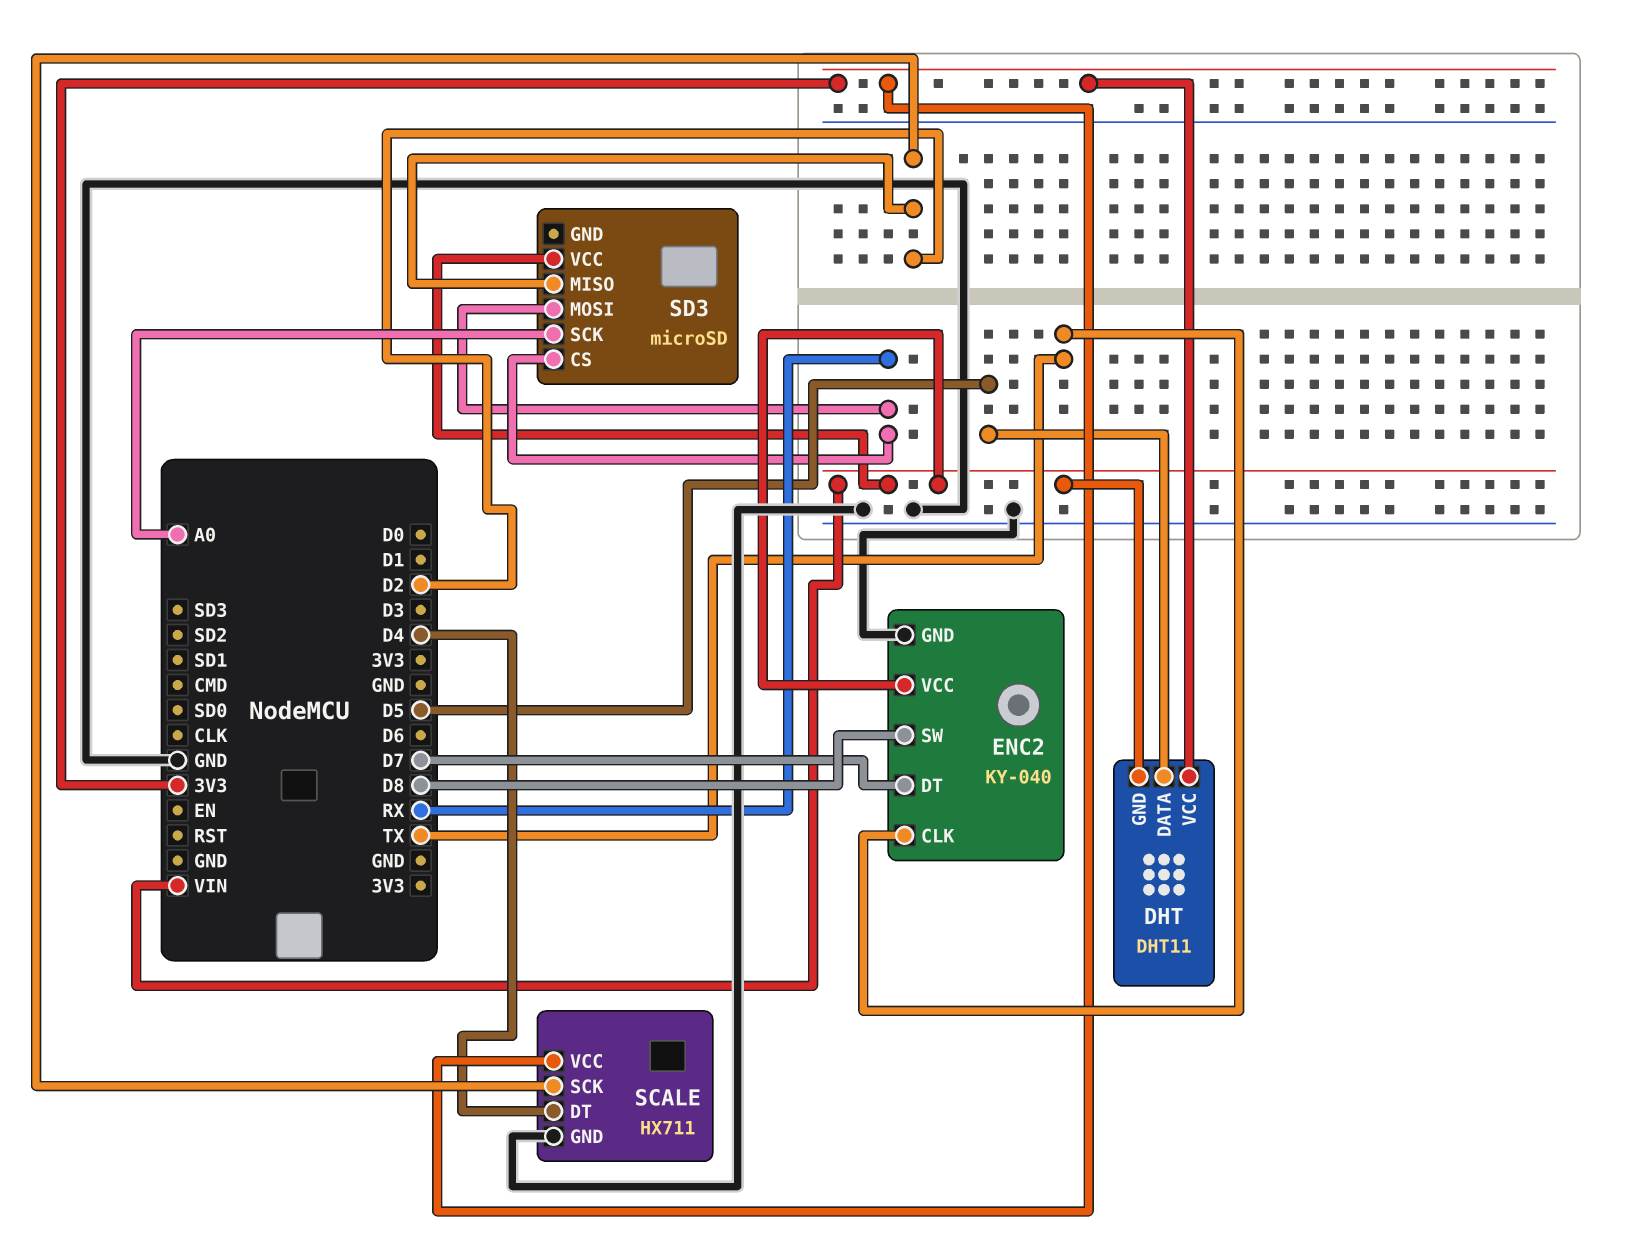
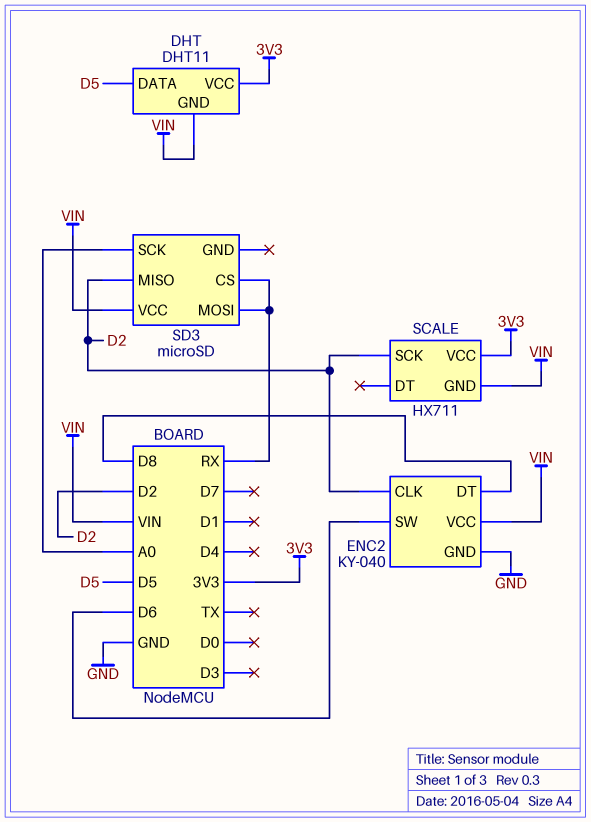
ENC2 pin CLK: TX -> D2
ENC2 pin DT: D7 -> D8
ENC2 pin SW: D8 -> D6
SCALE pin DT: D4 -> none
SCALE pin GND: GND -> VIN

